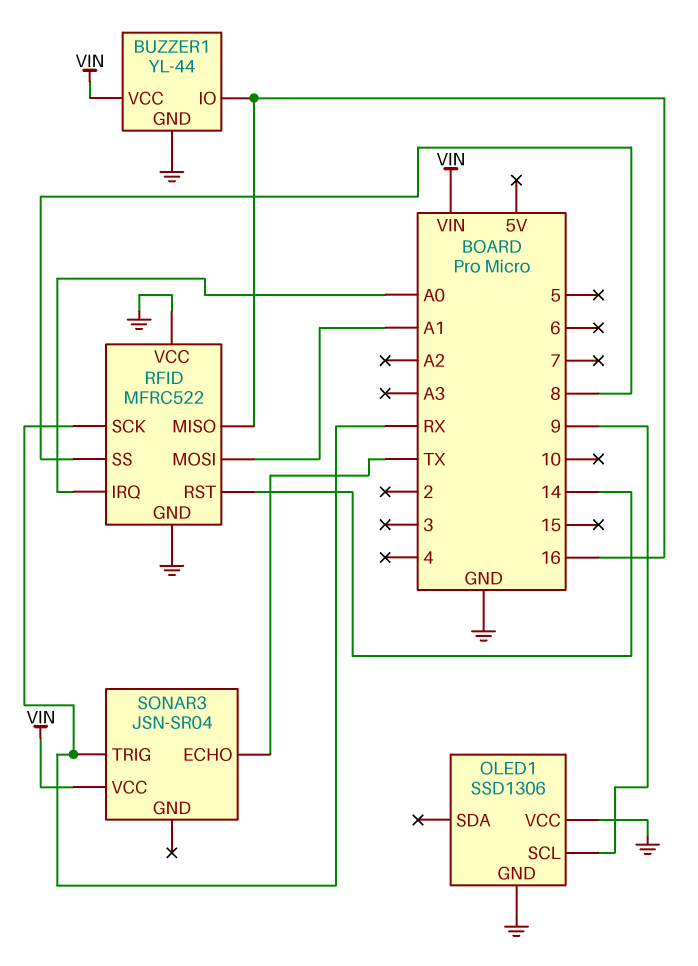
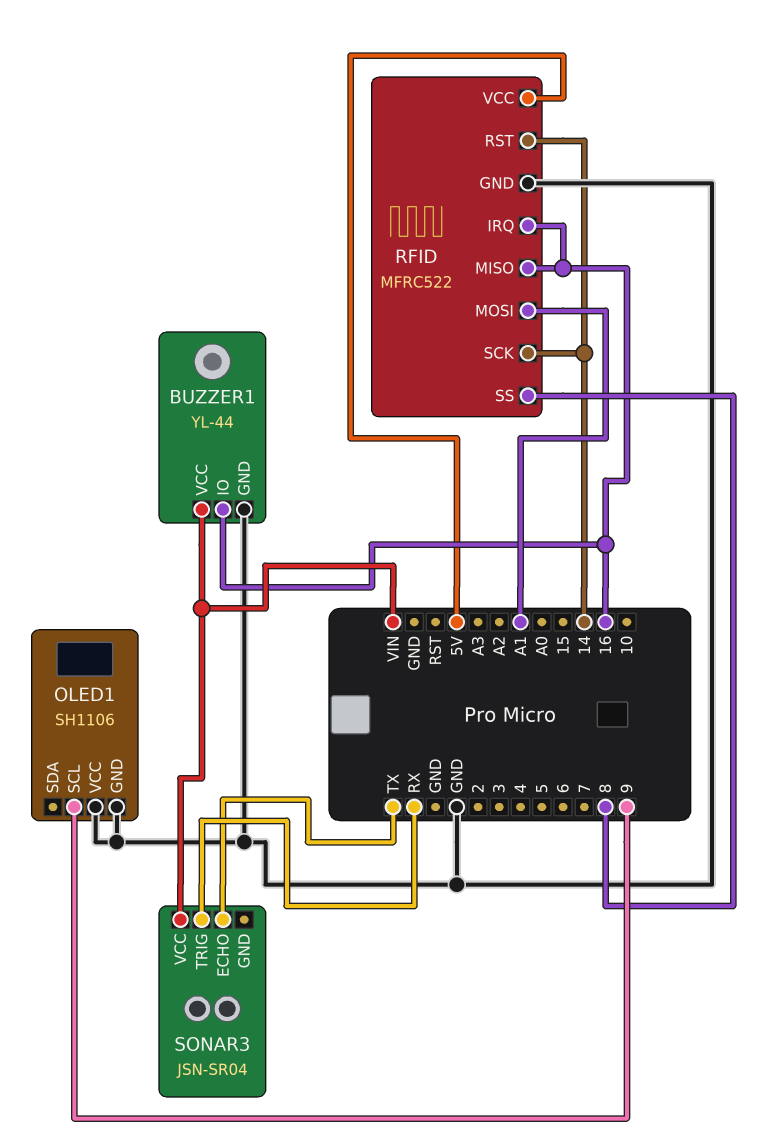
OLED1: SSD1306 -> SH1106
RFID pin IRQ: A0 -> 16
RFID pin SCK: RX -> 14
RFID pin VCC: GND -> 5V

